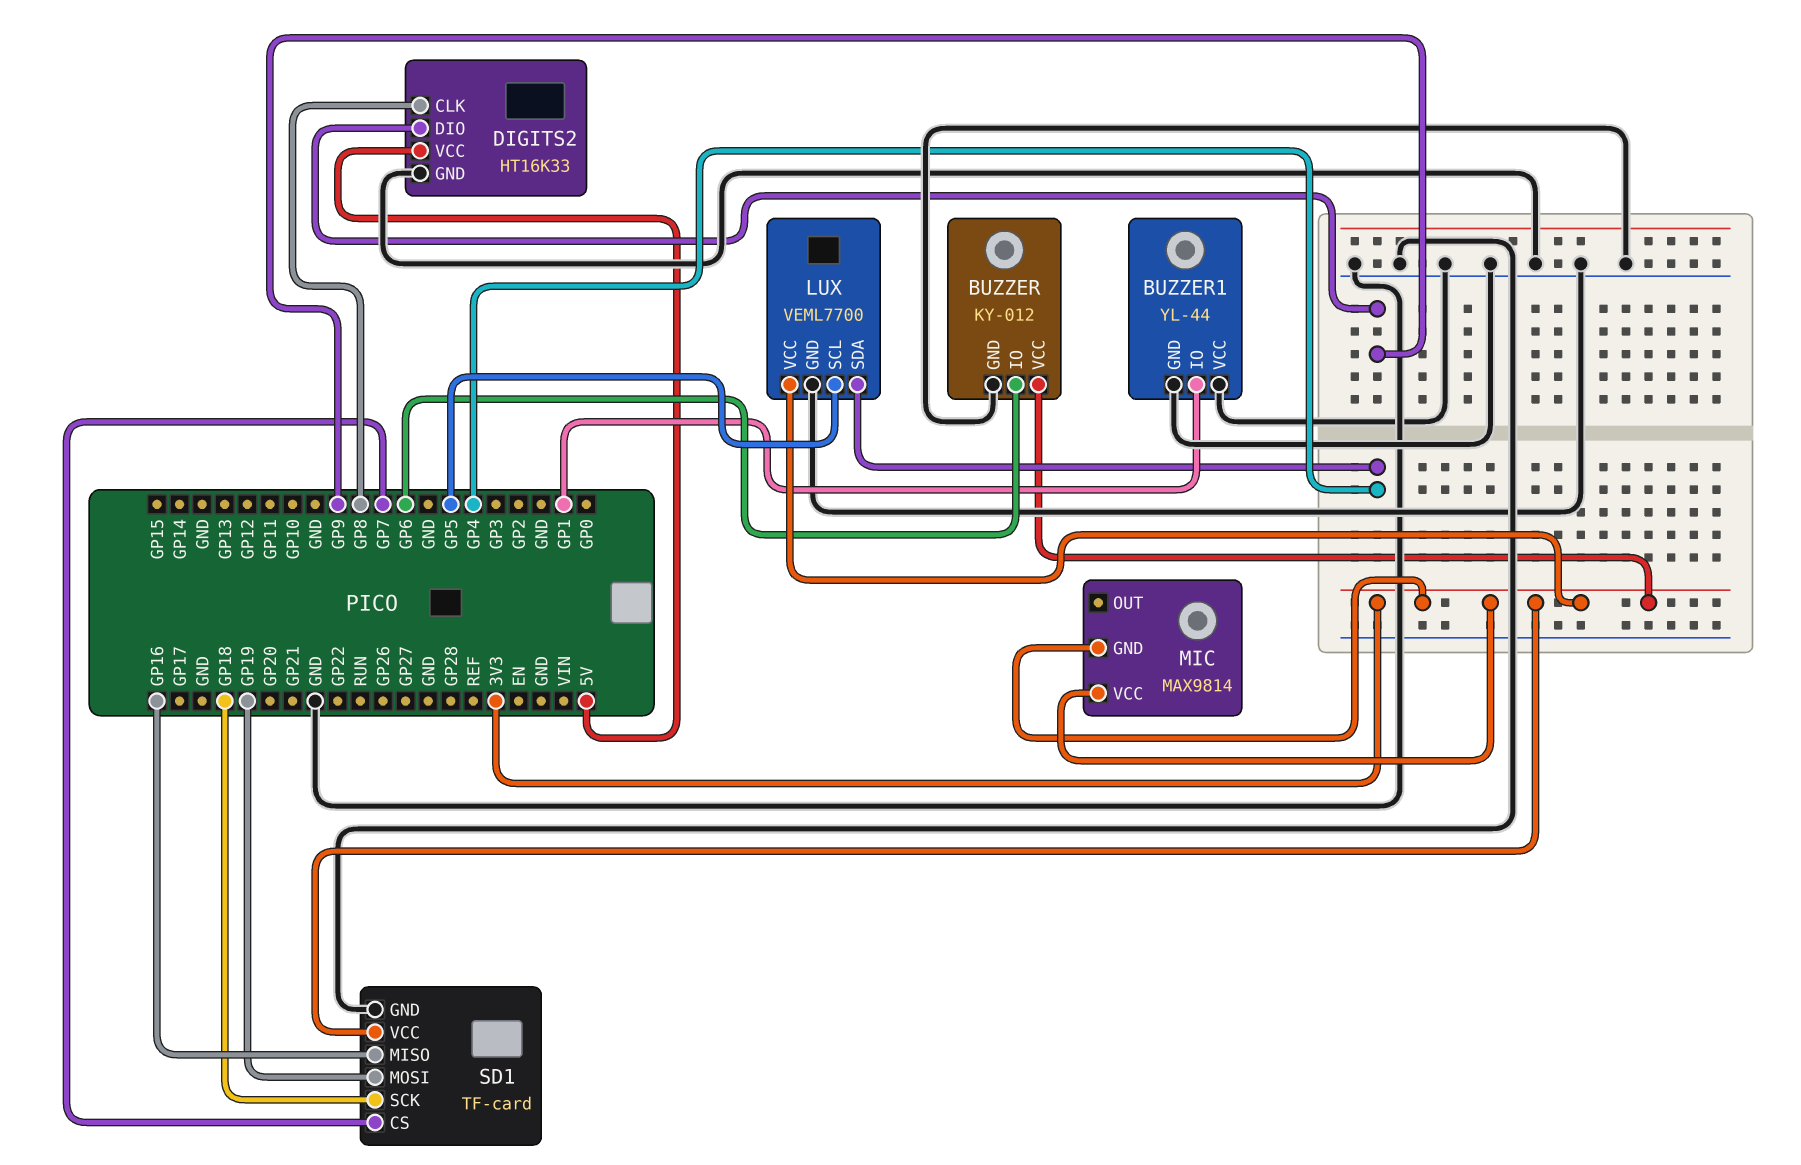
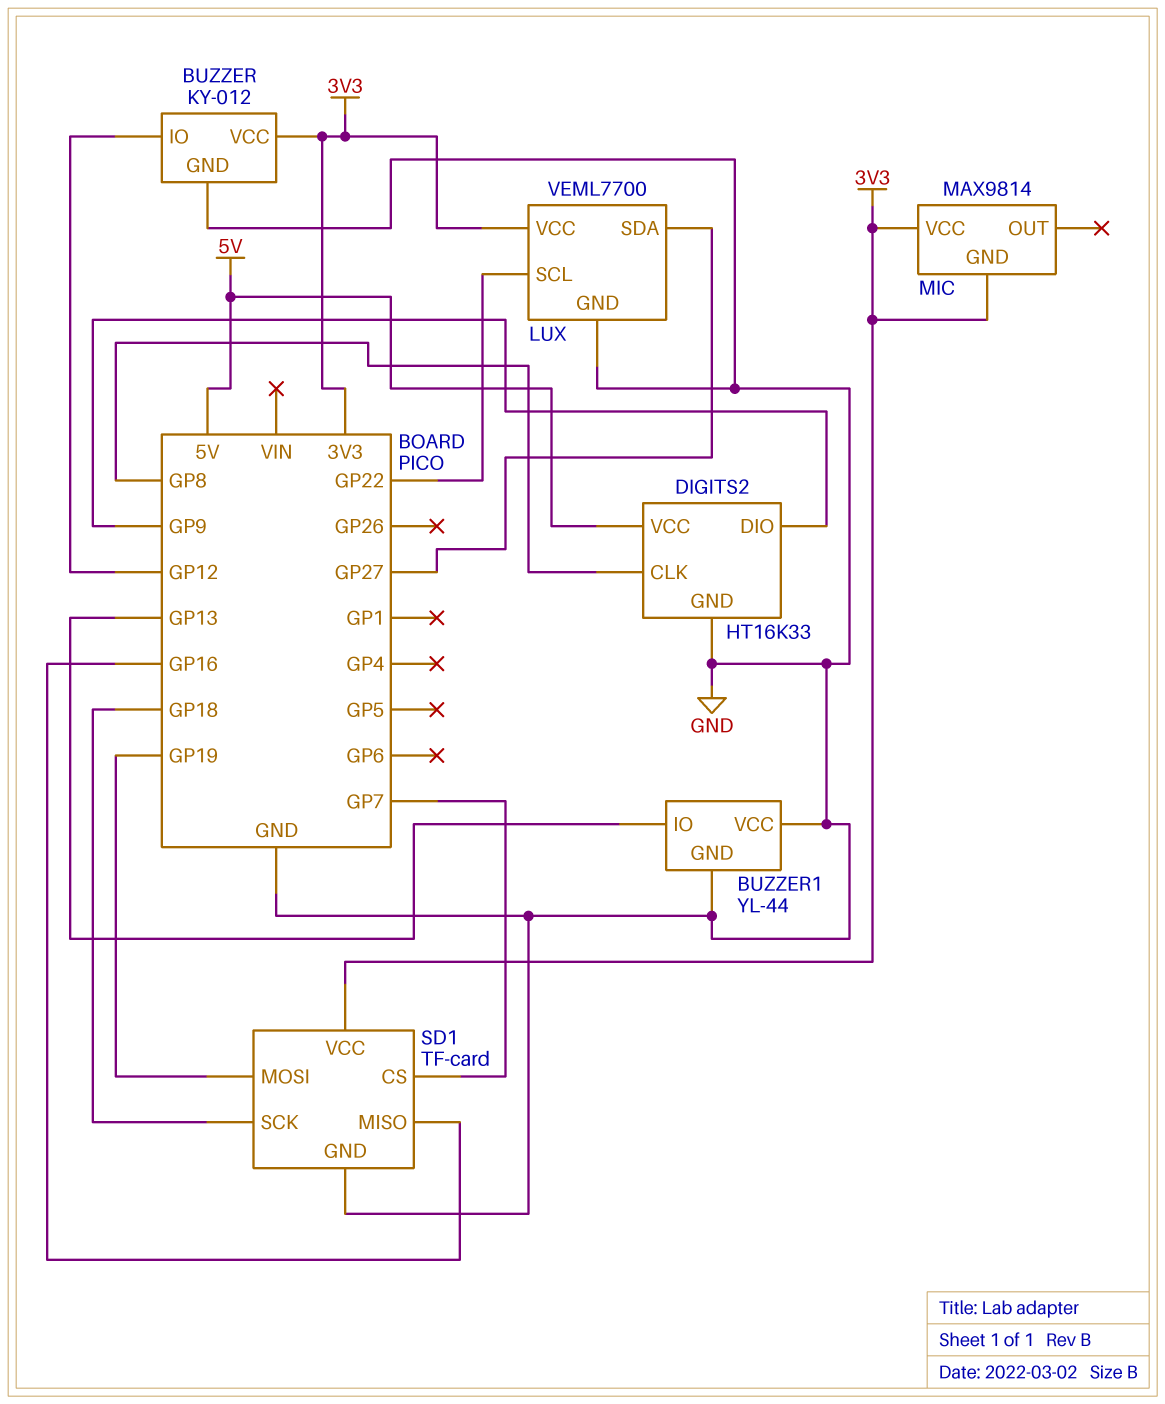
BUZZER pin IO: GP6 -> GP12
BUZZER1 pin IO: GP1 -> GP13
LUX pin SCL: GP5 -> GP22
LUX pin SDA: GP4 -> GP27

